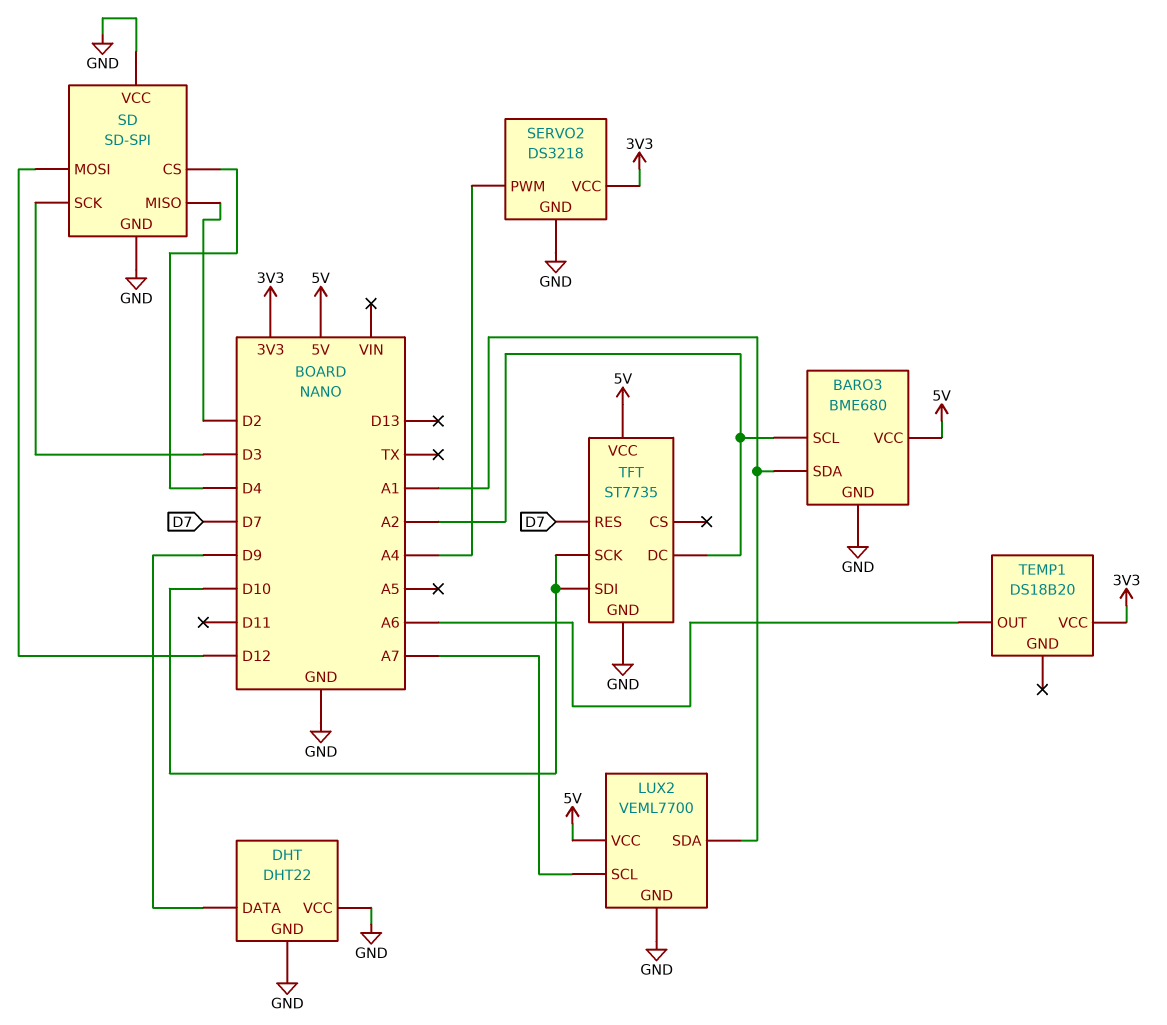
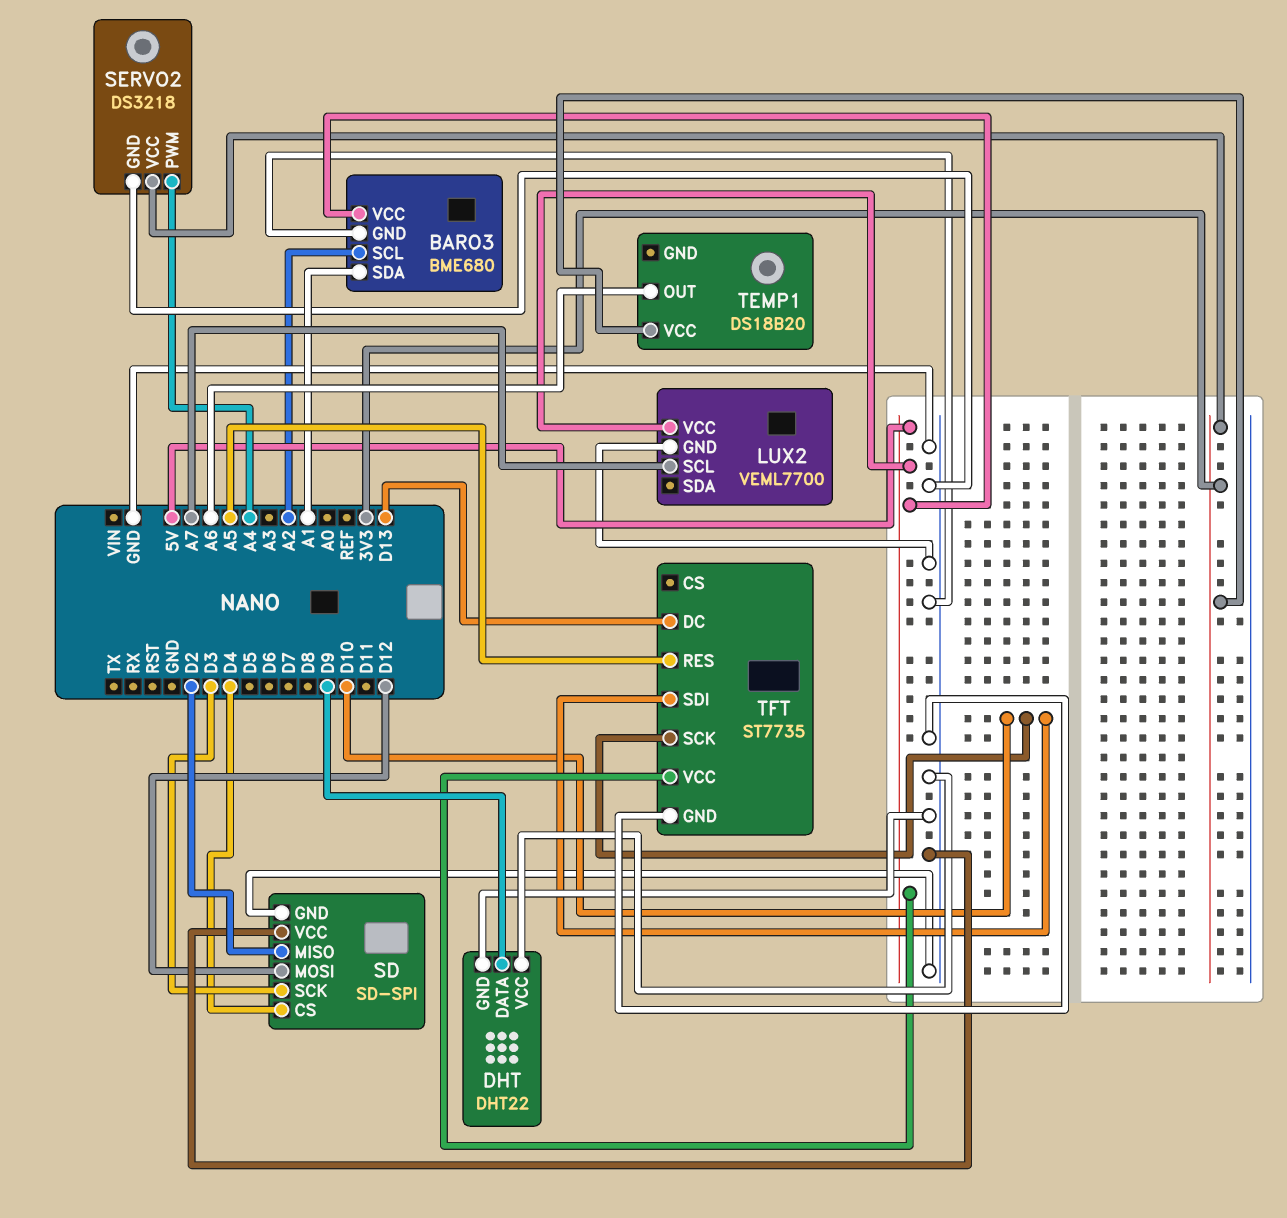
LUX2 pin SDA: A1 -> none
TFT pin DC: A2 -> D13
TFT pin RES: D7 -> A5

